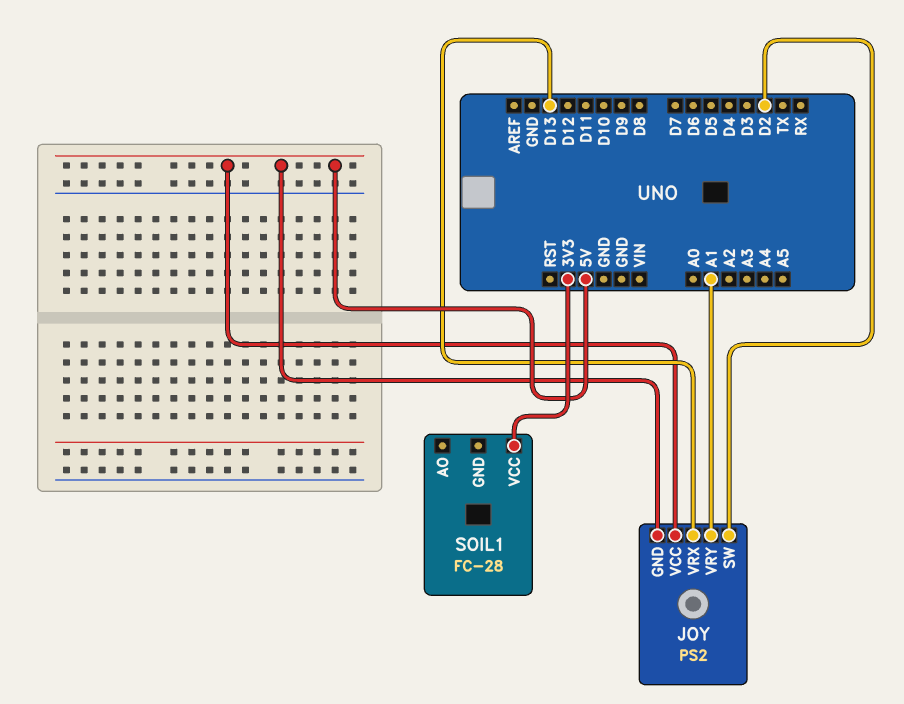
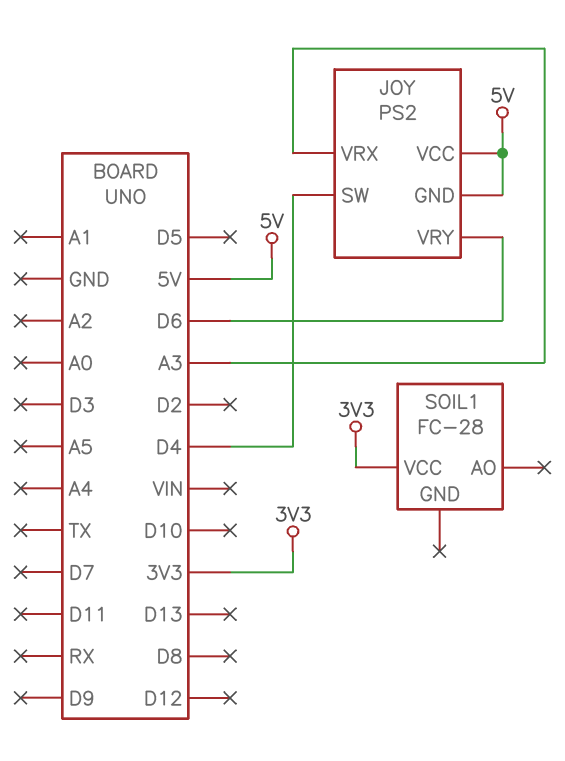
JOY pin SW: D2 -> D4
JOY pin VRX: D13 -> A3
JOY pin VRY: A1 -> D6

